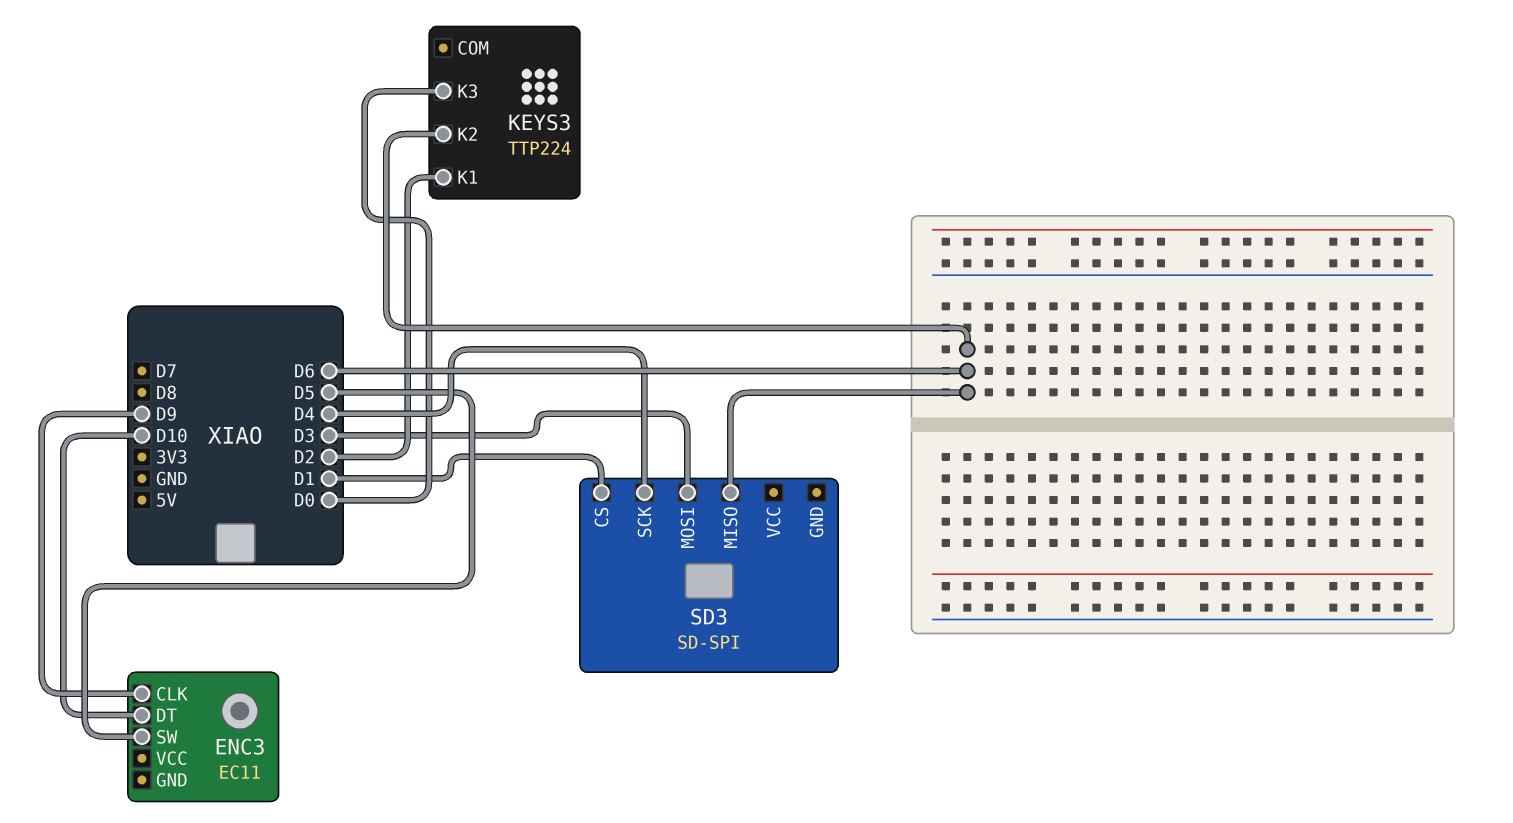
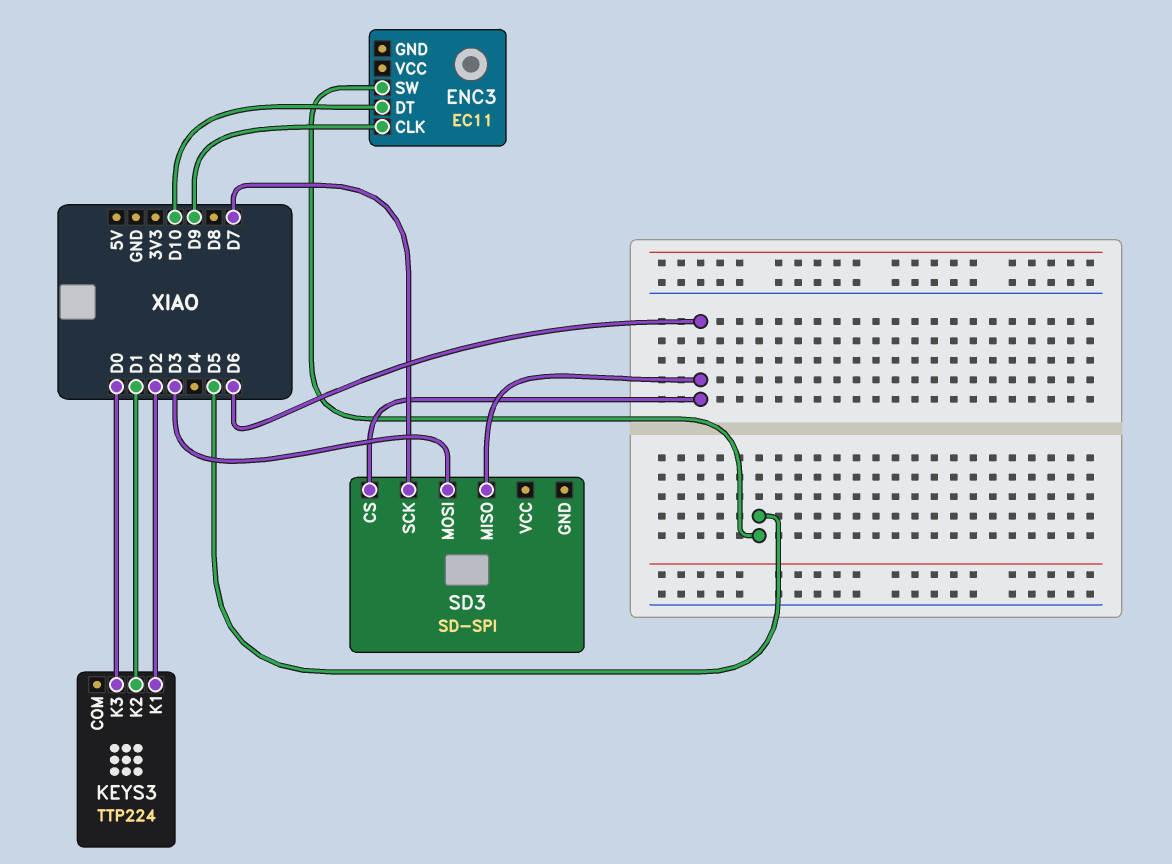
KEYS3 pin K2: D6 -> D1
SD3 pin CS: D1 -> D6
SD3 pin SCK: D4 -> D7

